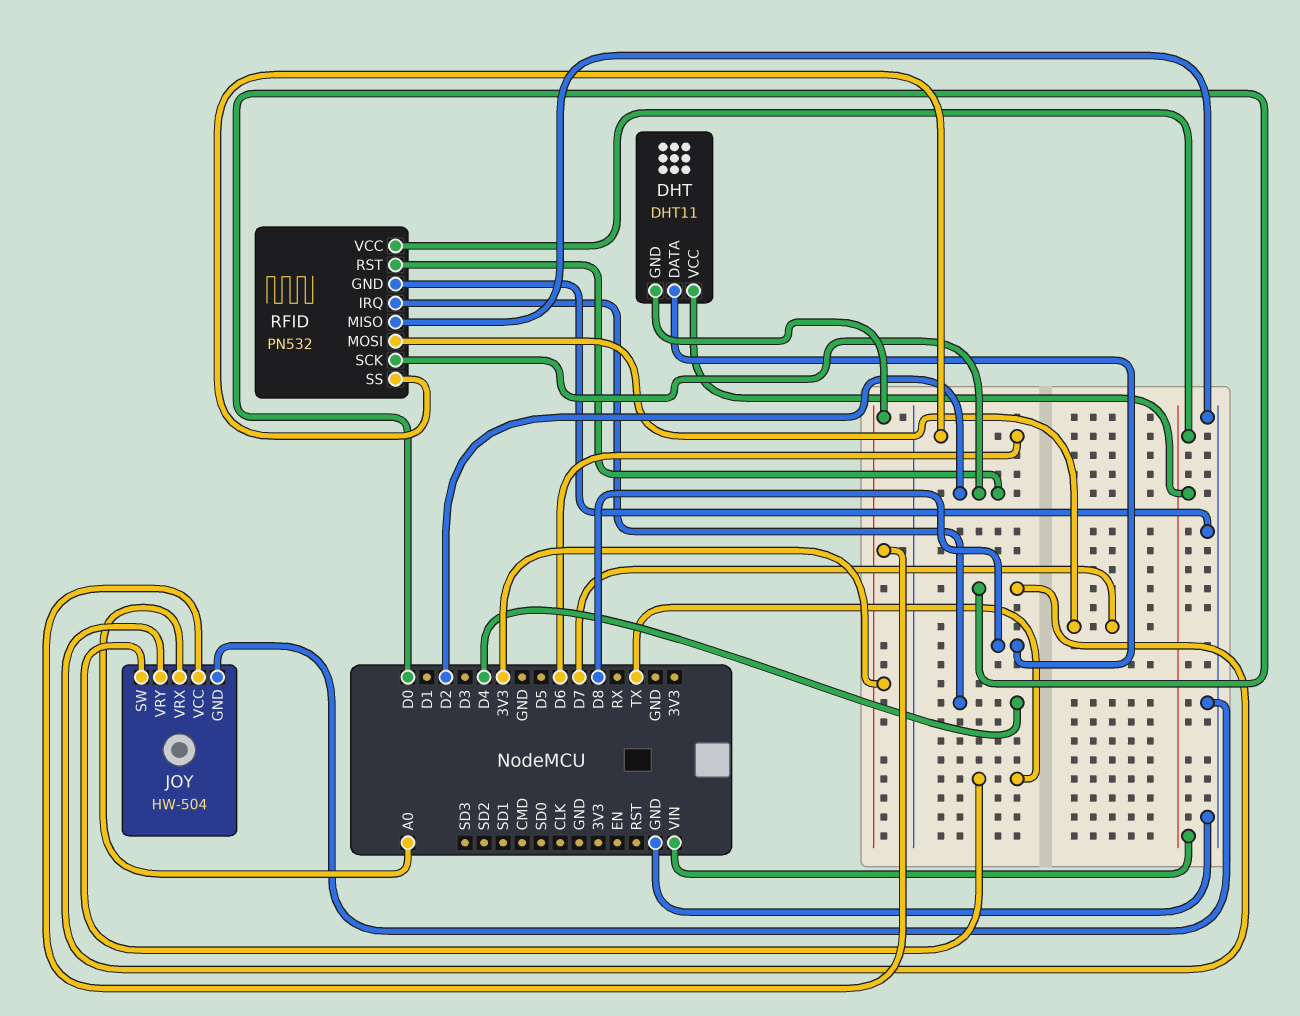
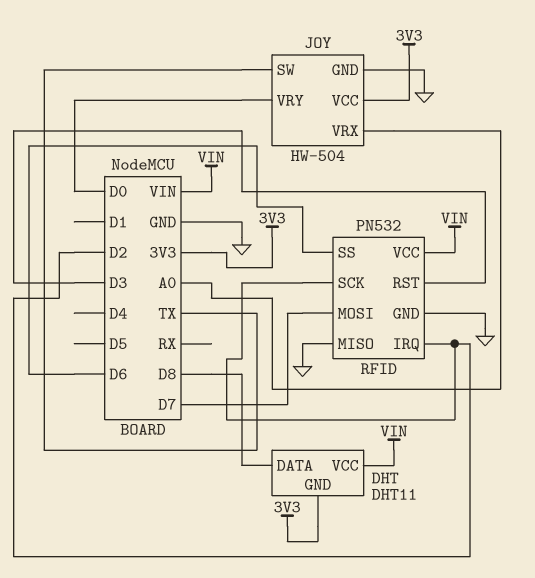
RFID pin IRQ: D4 -> D2
RFID pin RST: D2 -> D3

